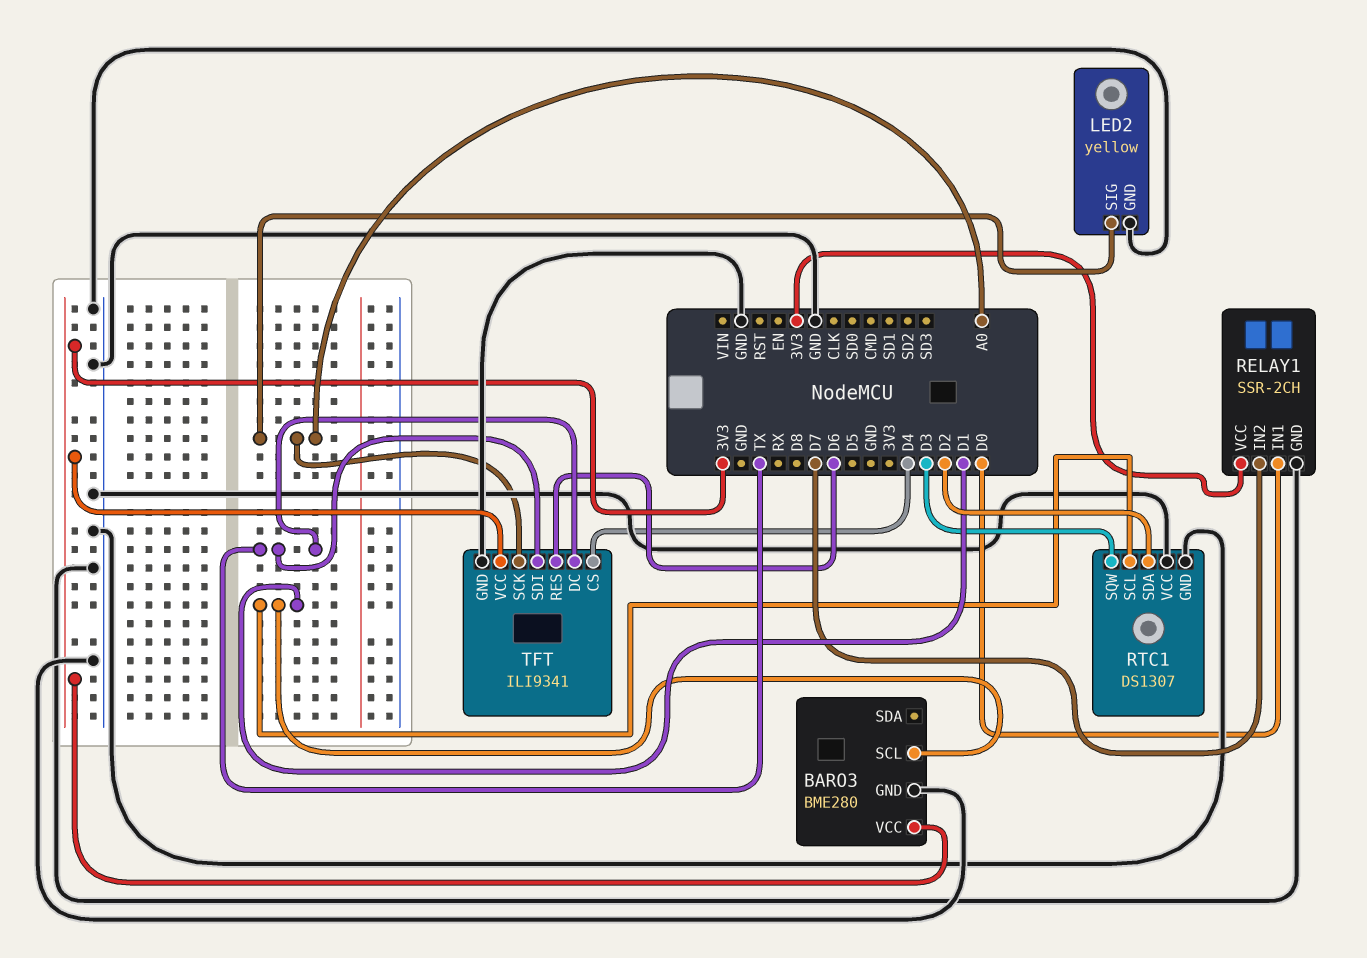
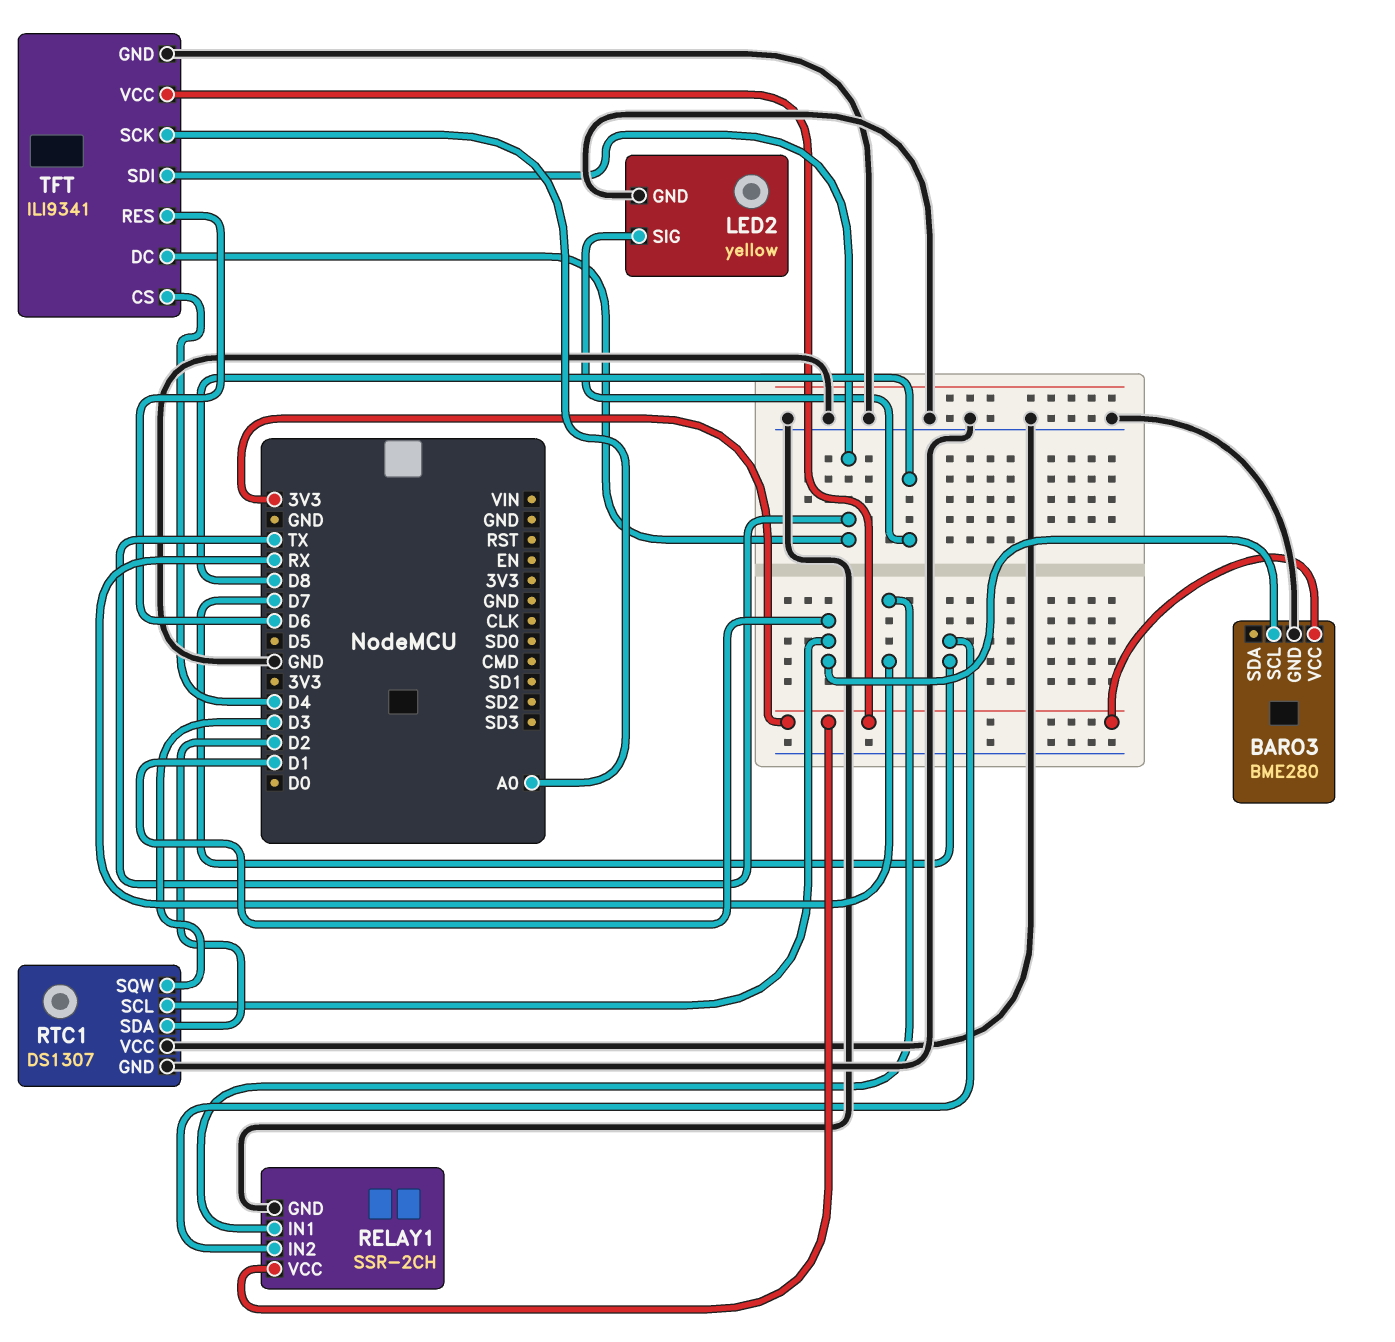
LED2 pin SIG: A0 -> D8
RELAY1 pin IN1: D0 -> RX

